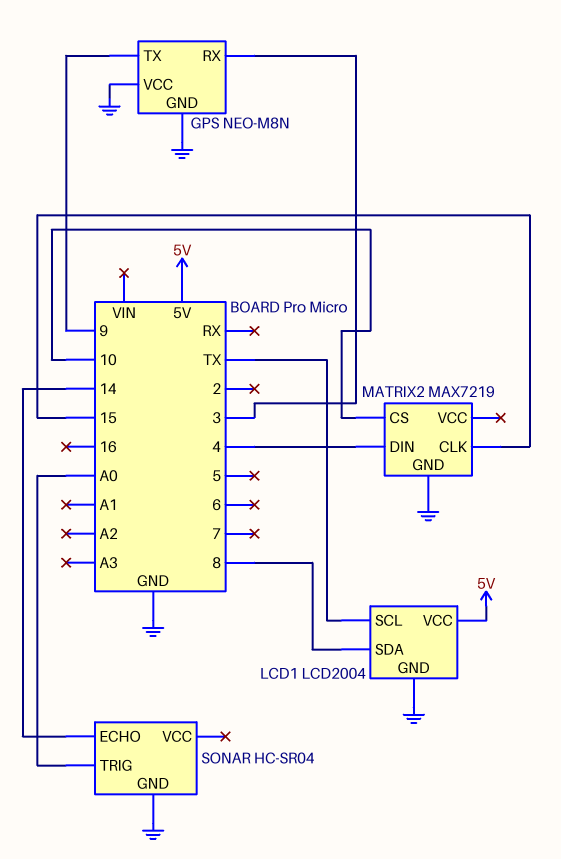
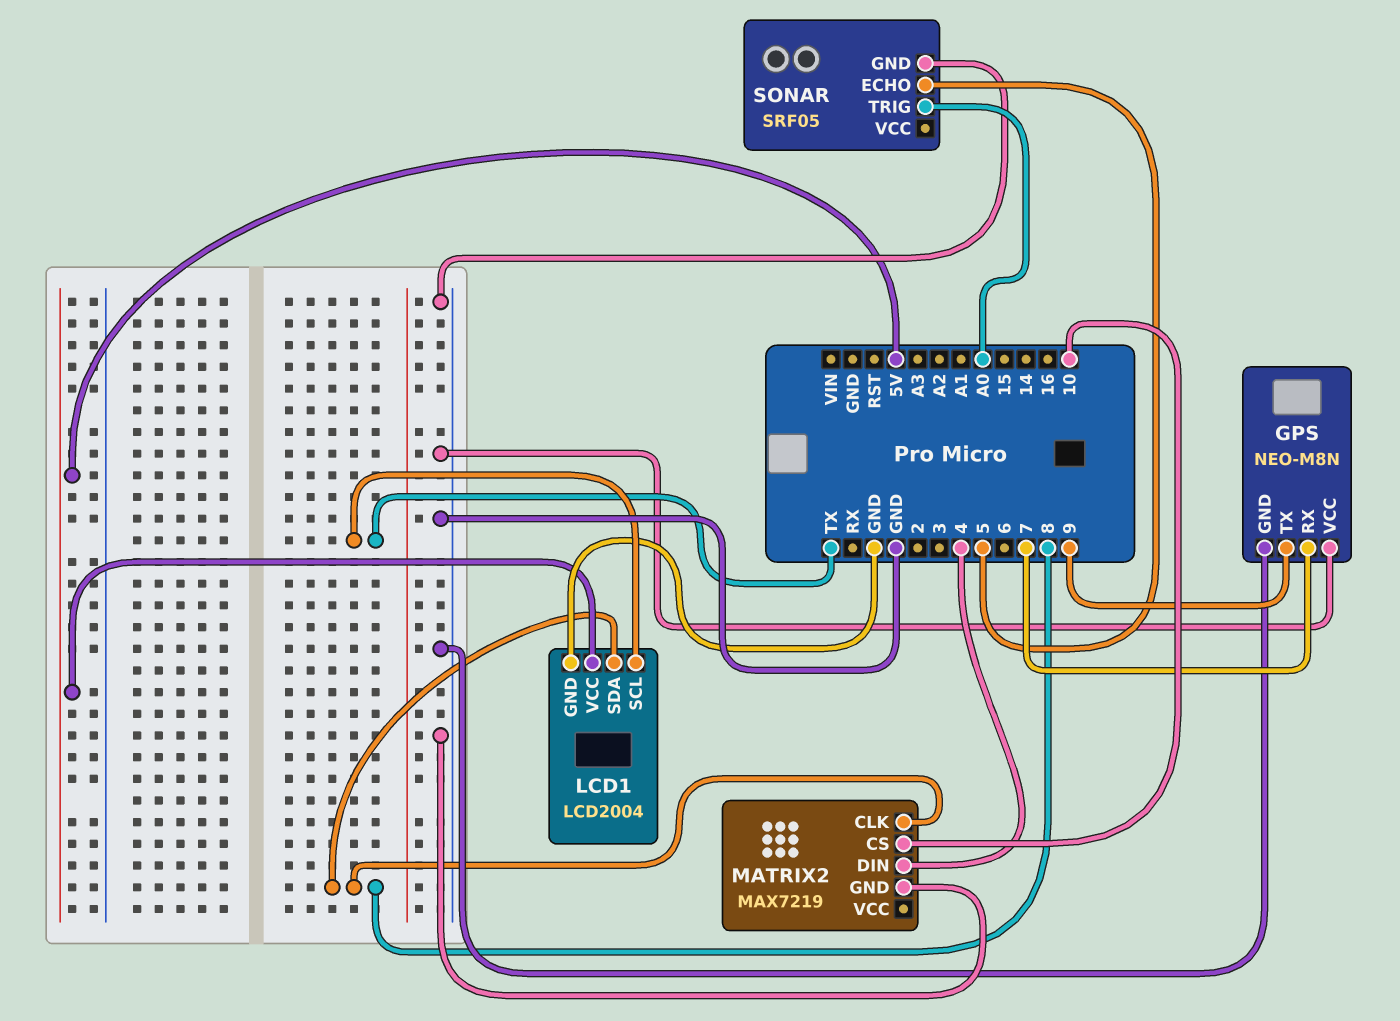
GPS pin RX: 3 -> 7
MATRIX2 pin CLK: 15 -> 8
SONAR: HC-SR04 -> SRF05
SONAR pin ECHO: 14 -> 5

